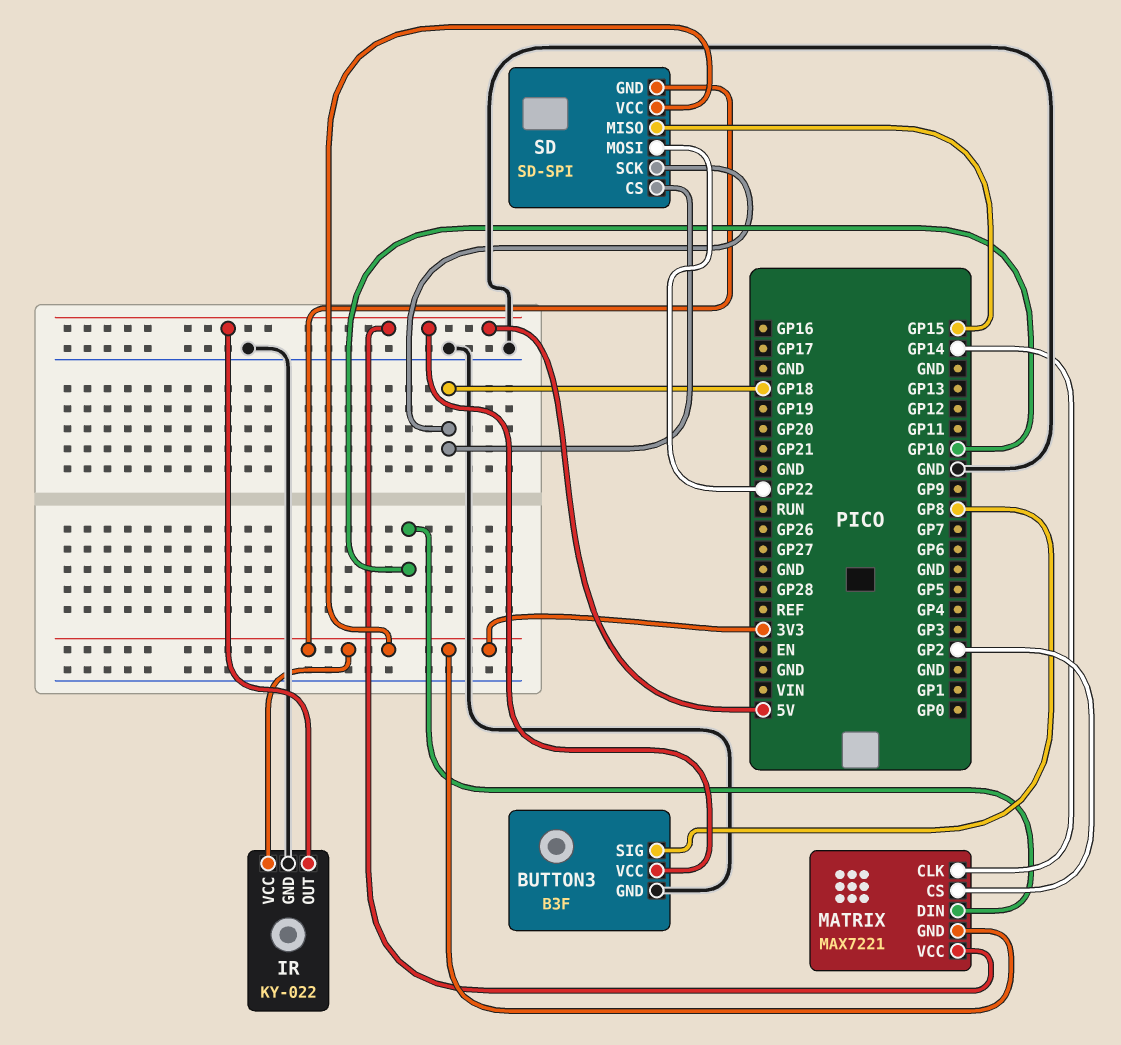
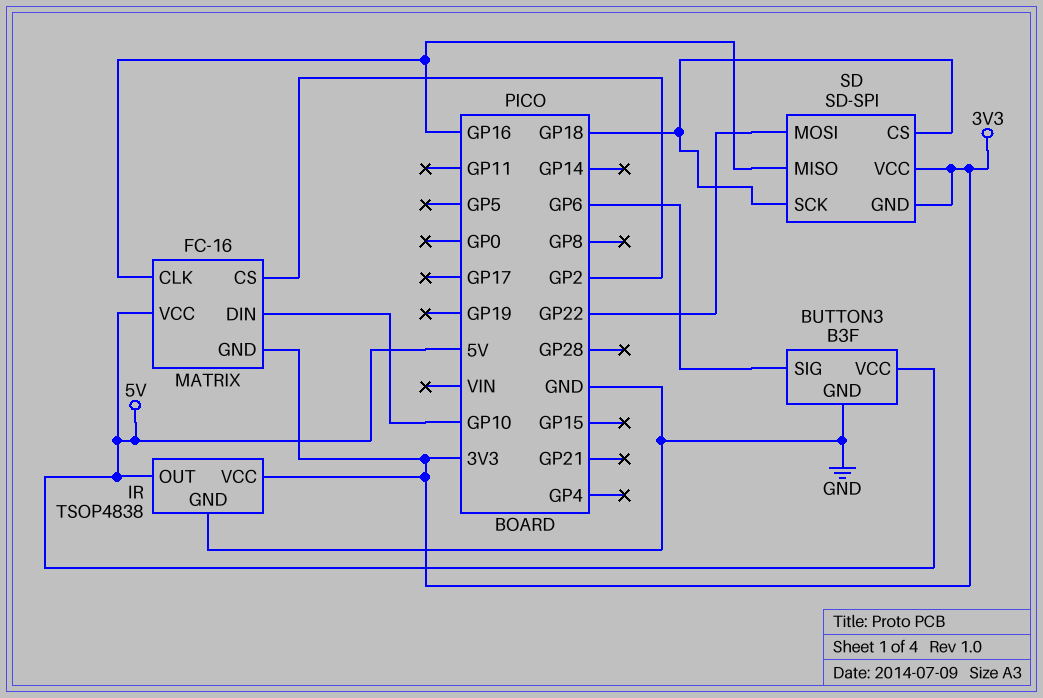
BUTTON3 pin SIG: GP8 -> GP6
IR: KY-022 -> TSOP4838
MATRIX: MAX7221 -> FC-16
MATRIX pin CLK: GP14 -> GP16
SD pin MISO: GP15 -> GP16

